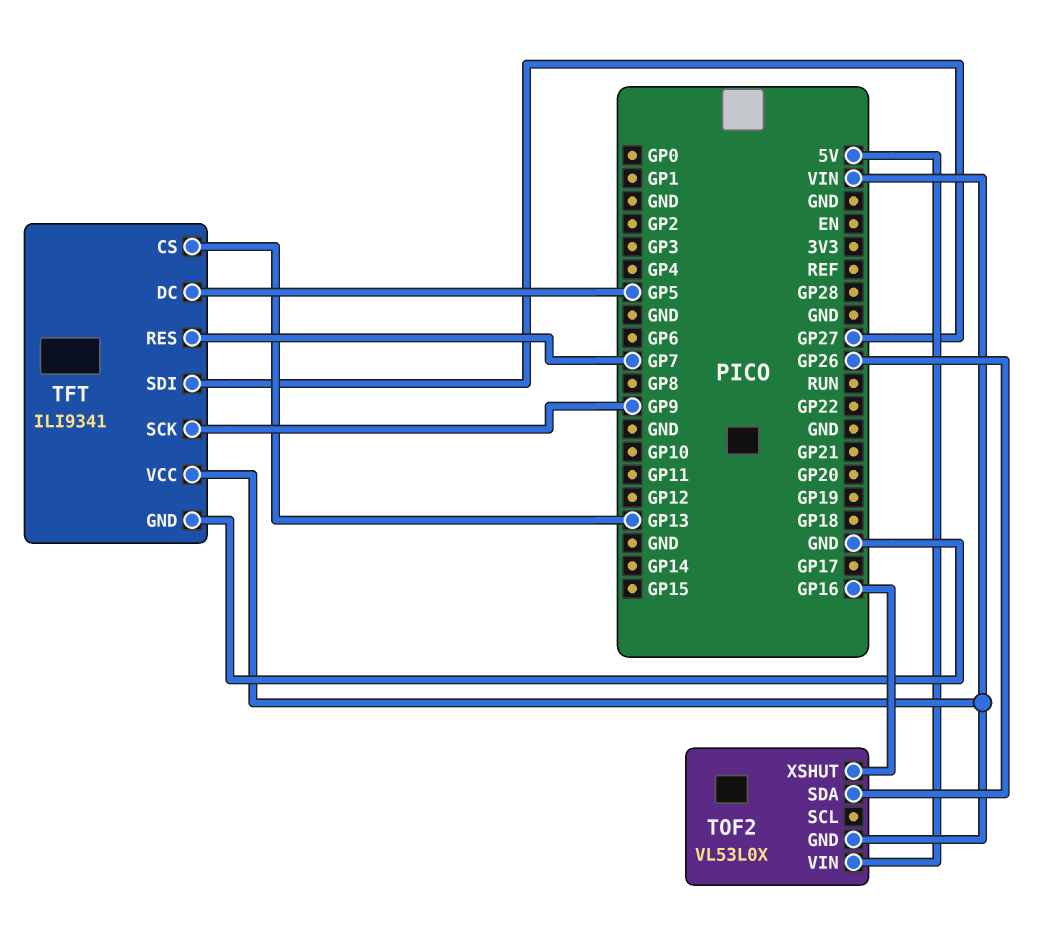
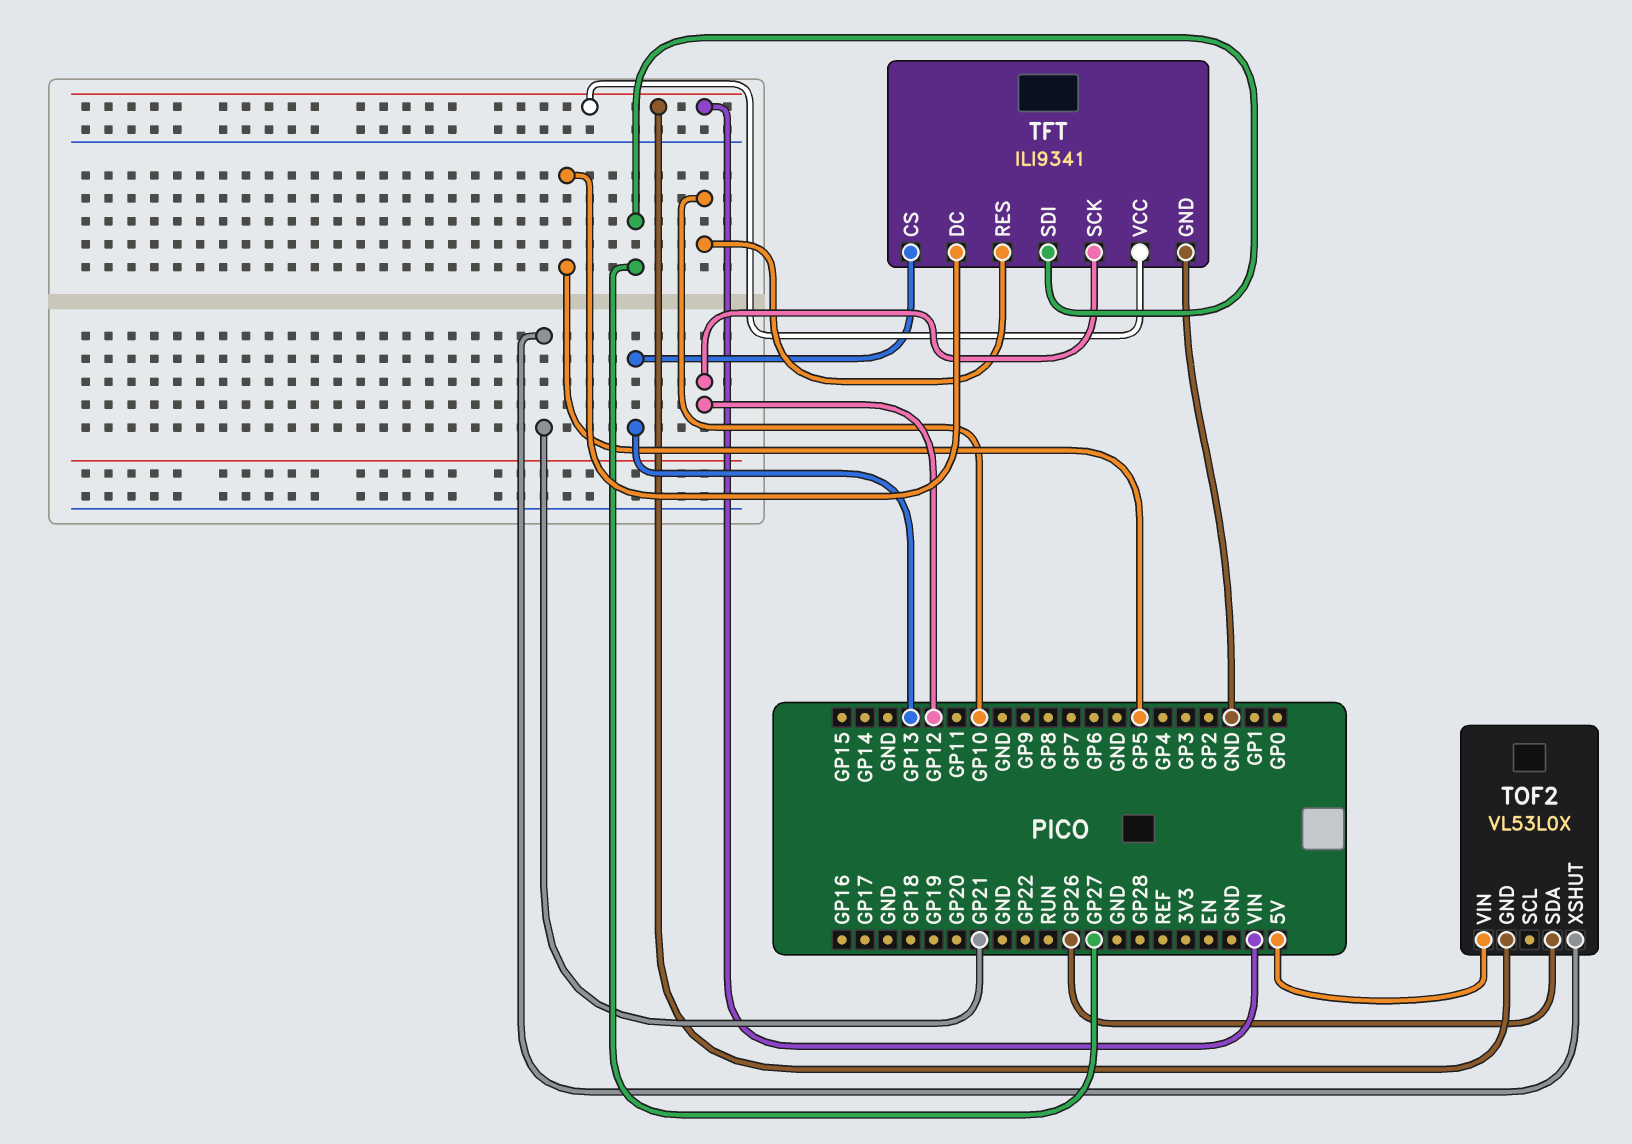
TFT pin RES: GP7 -> GP10
TFT pin SCK: GP9 -> GP12
TOF2 pin XSHUT: GP16 -> GP21

